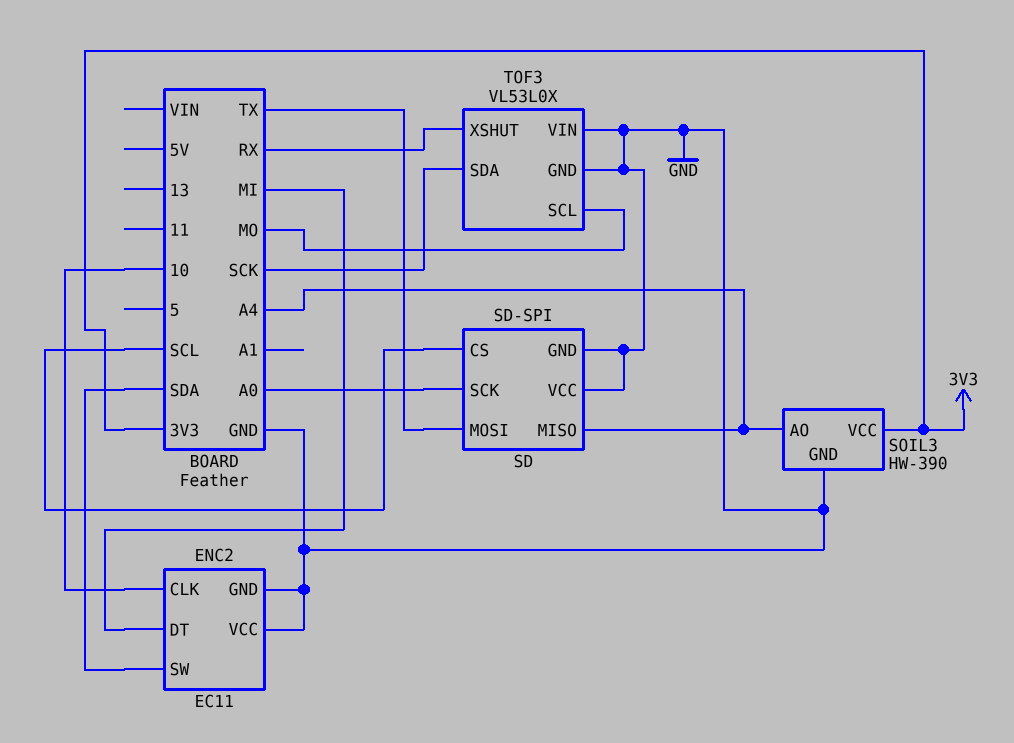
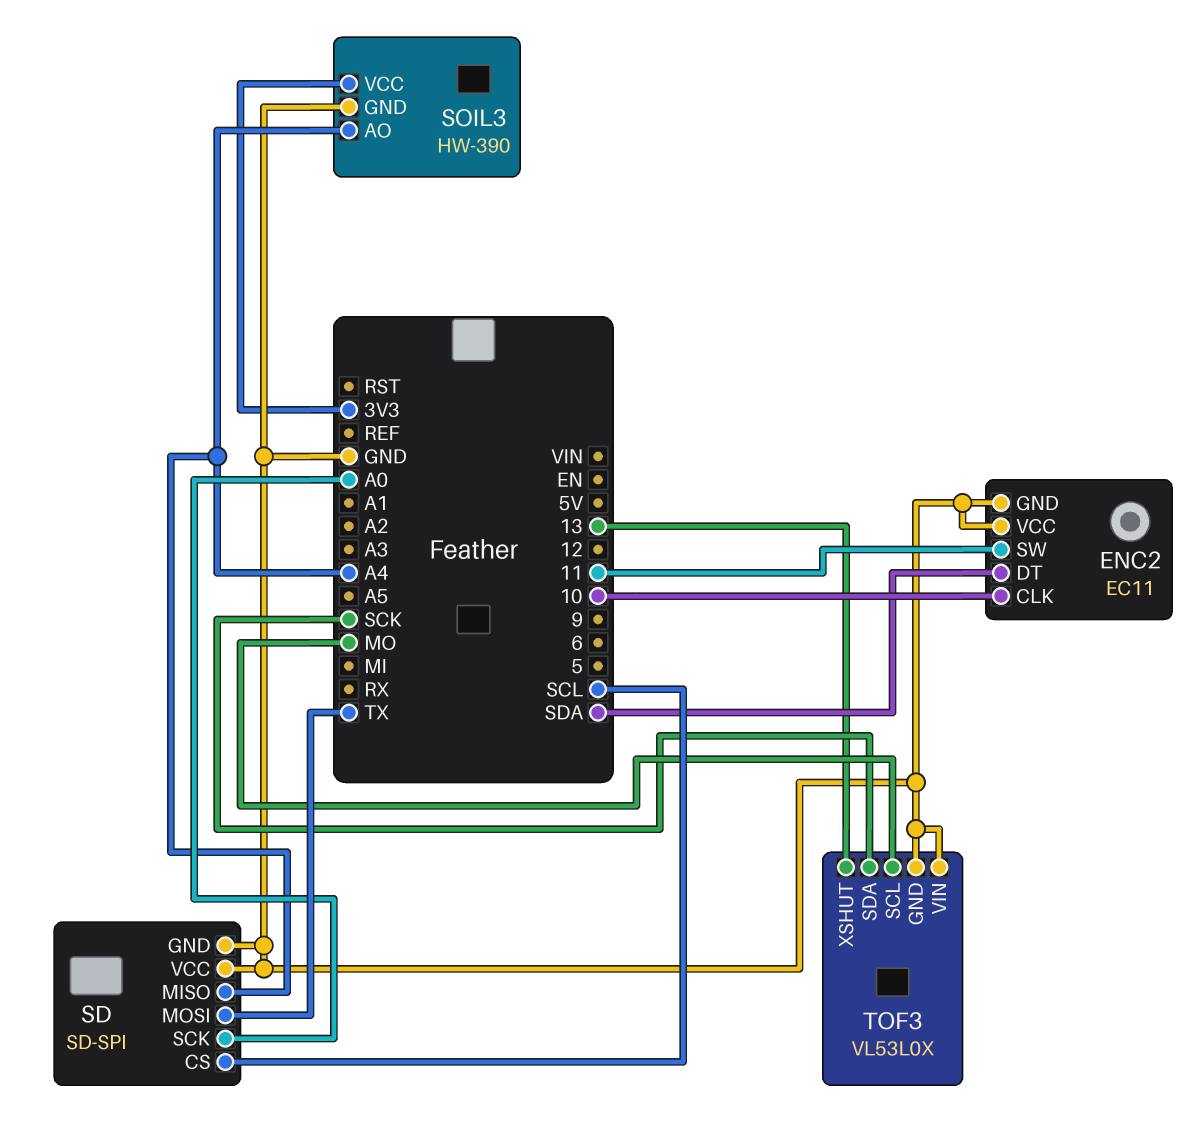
ENC2 pin DT: MI -> SDA
ENC2 pin SW: SDA -> 11
TOF3 pin XSHUT: RX -> 13

